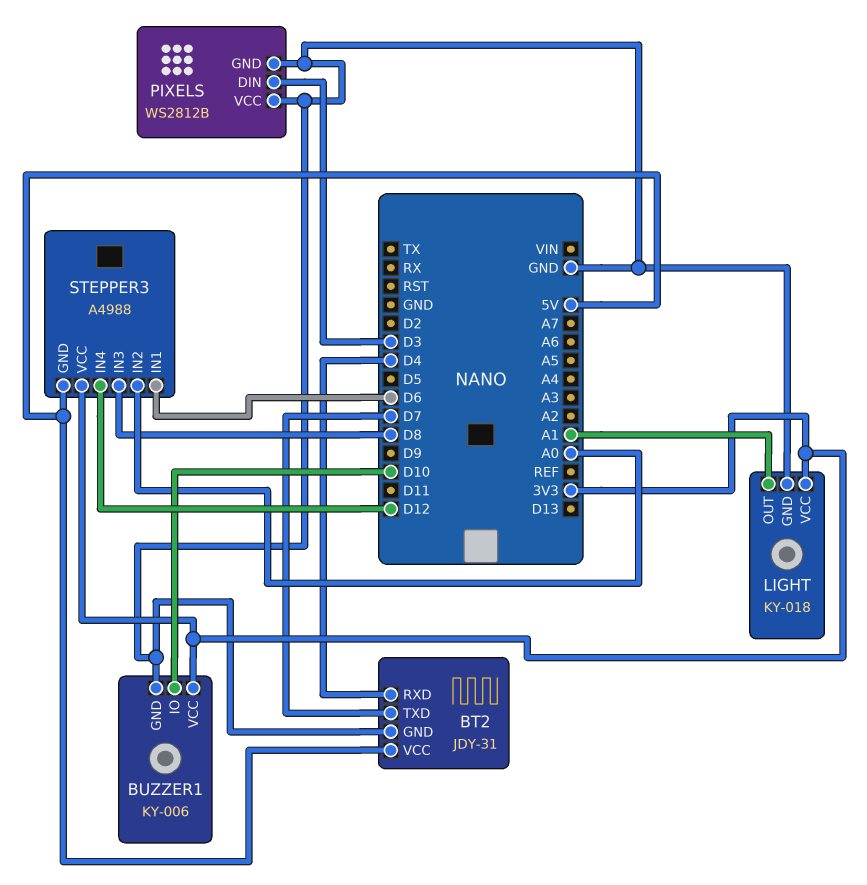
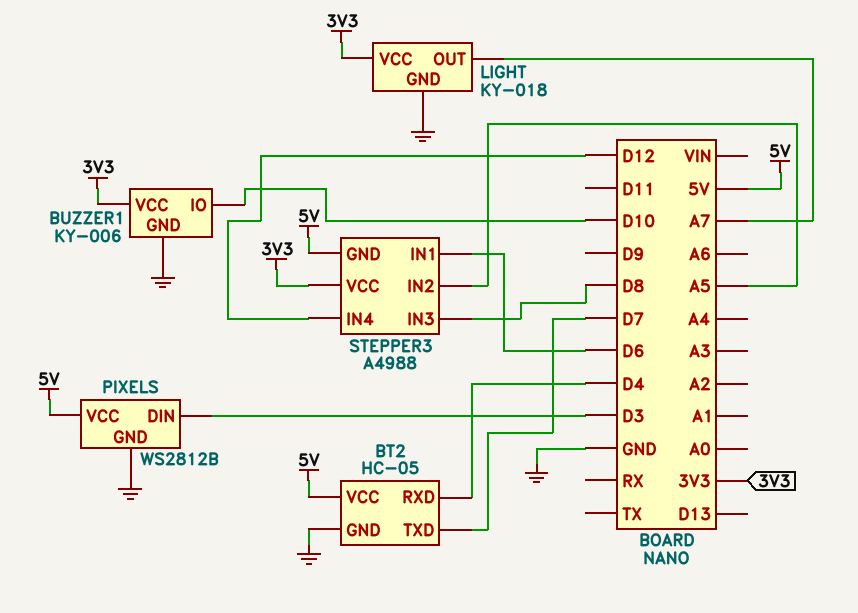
BT2: JDY-31 -> HC-05
LIGHT pin OUT: A1 -> A7
PIXELS pin VCC: GND -> 5V
STEPPER3 pin IN2: A0 -> A5

